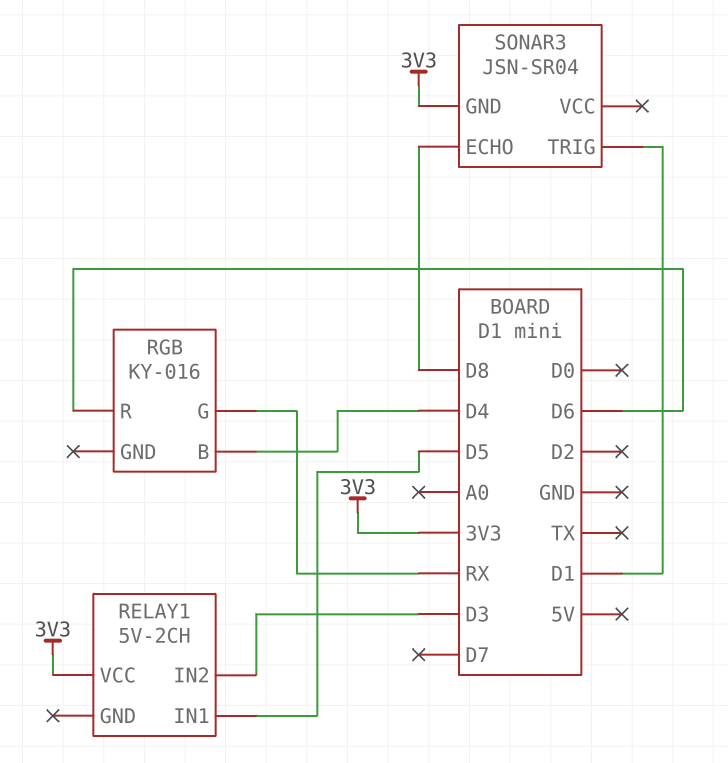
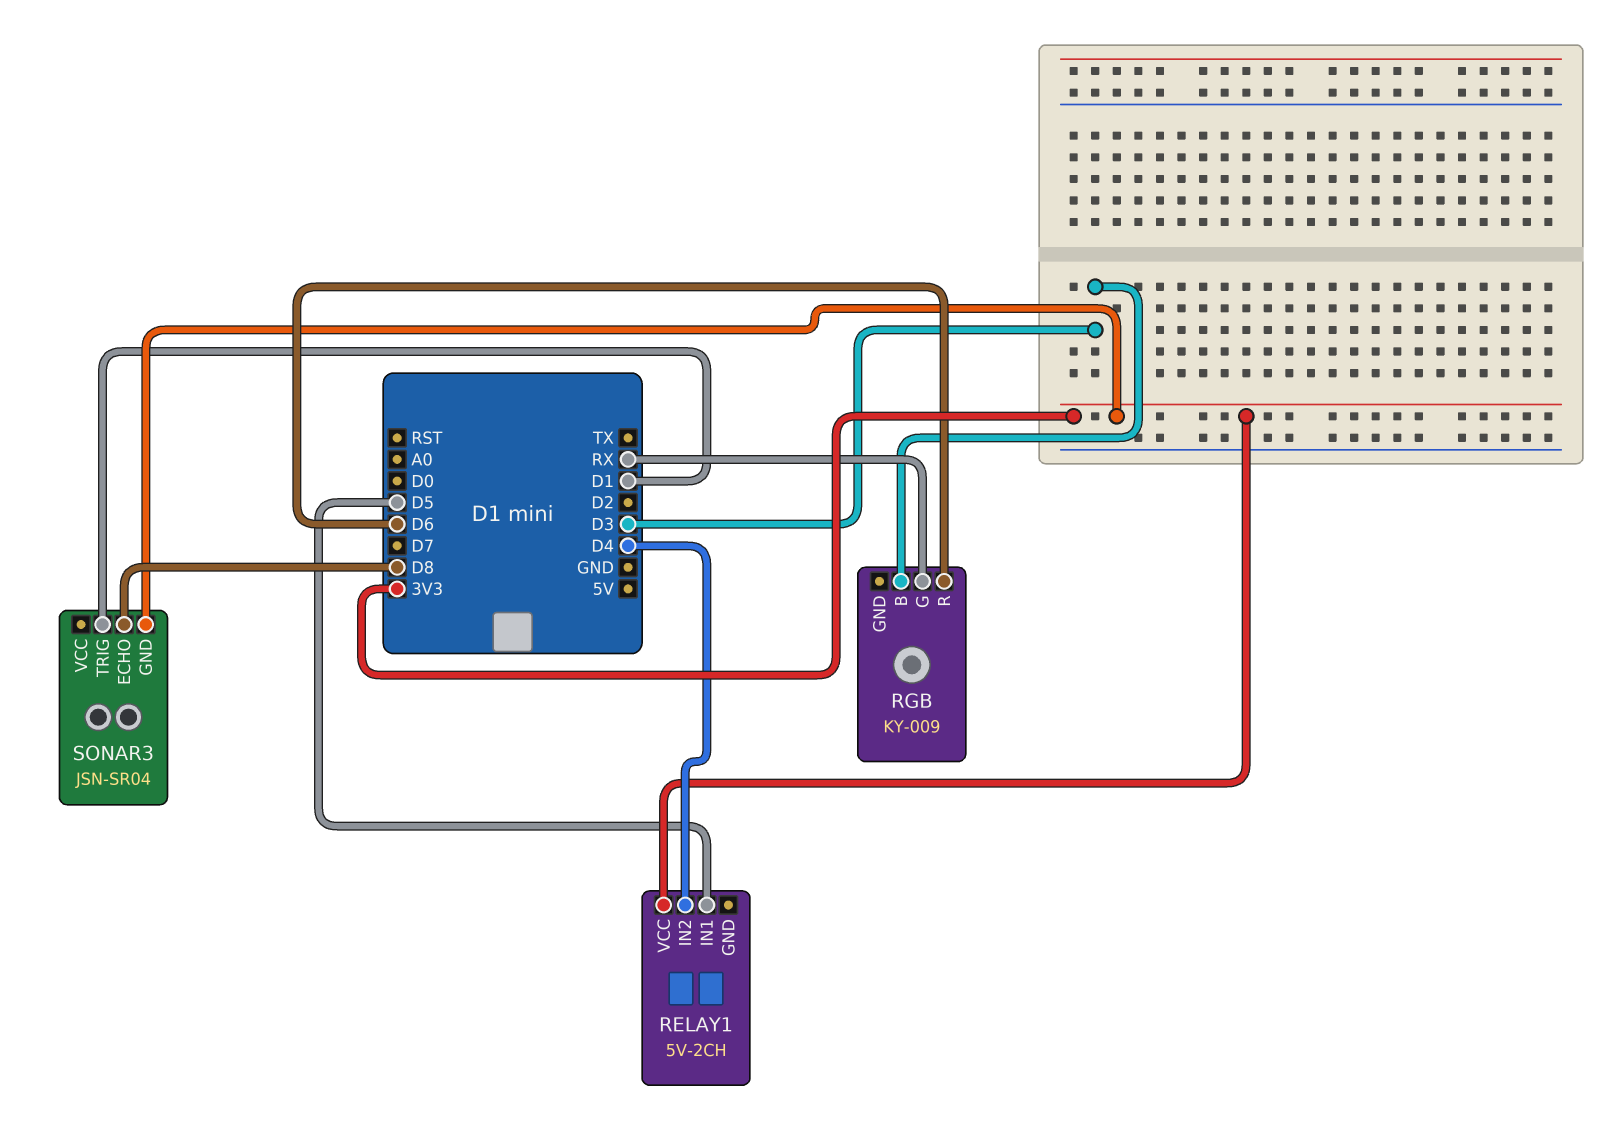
RELAY1 pin IN2: D3 -> D4
RGB: KY-016 -> KY-009
RGB pin B: D4 -> D3

